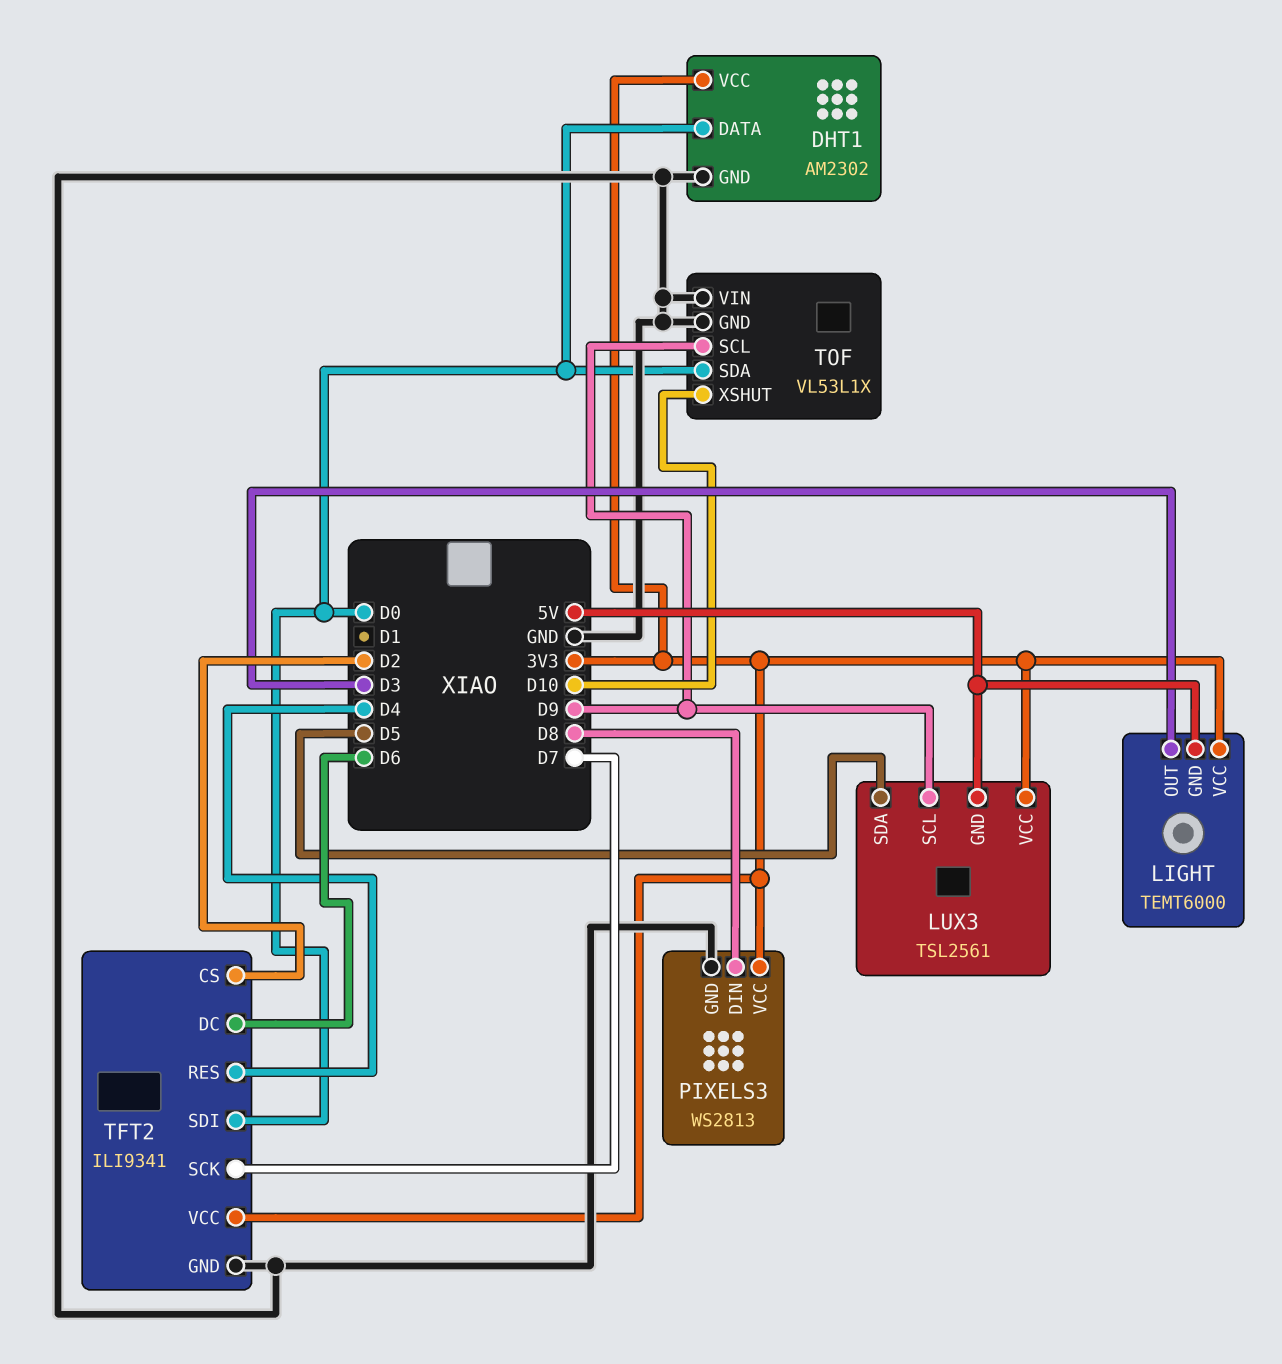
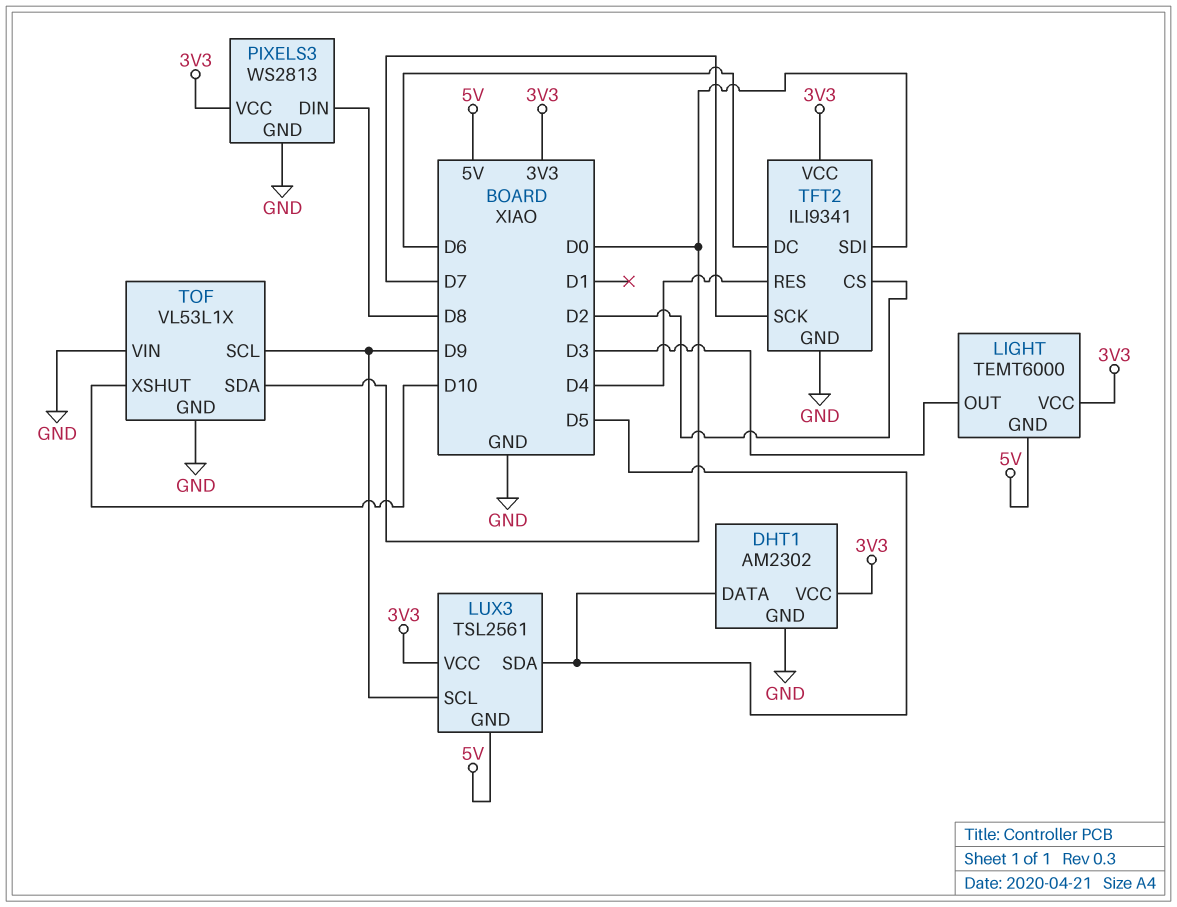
DHT1 pin DATA: D0 -> D5

